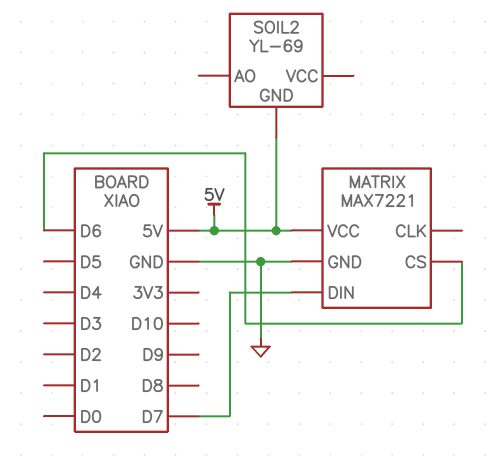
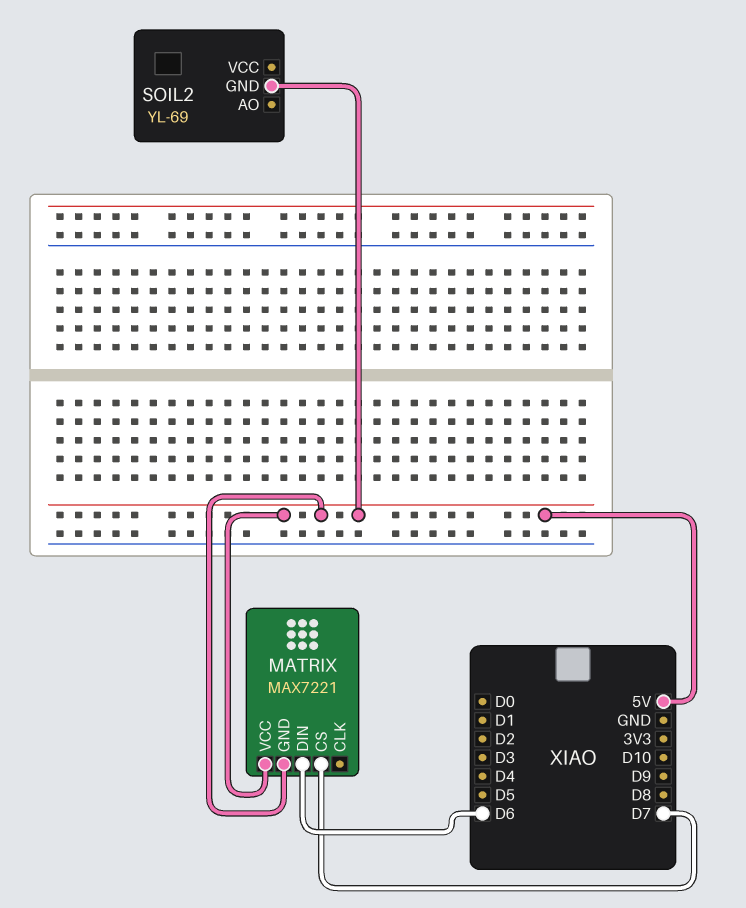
MATRIX pin CS: D6 -> D7
MATRIX pin DIN: D7 -> D6
MATRIX pin GND: GND -> 5V

